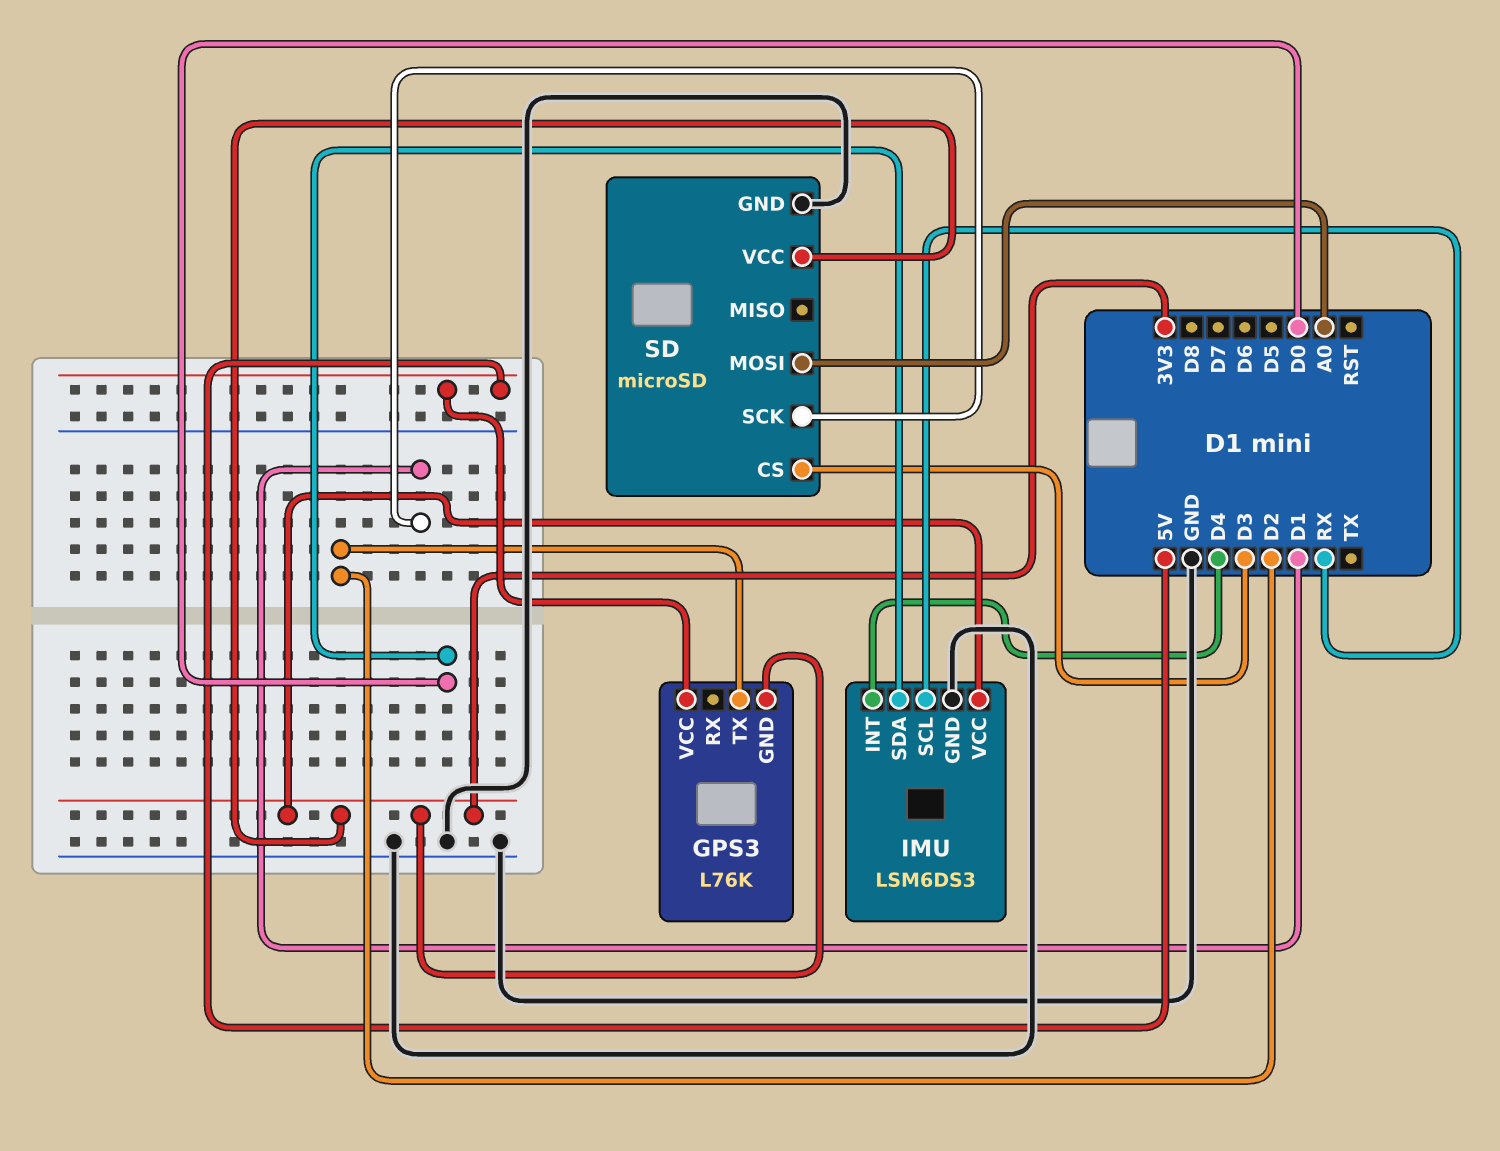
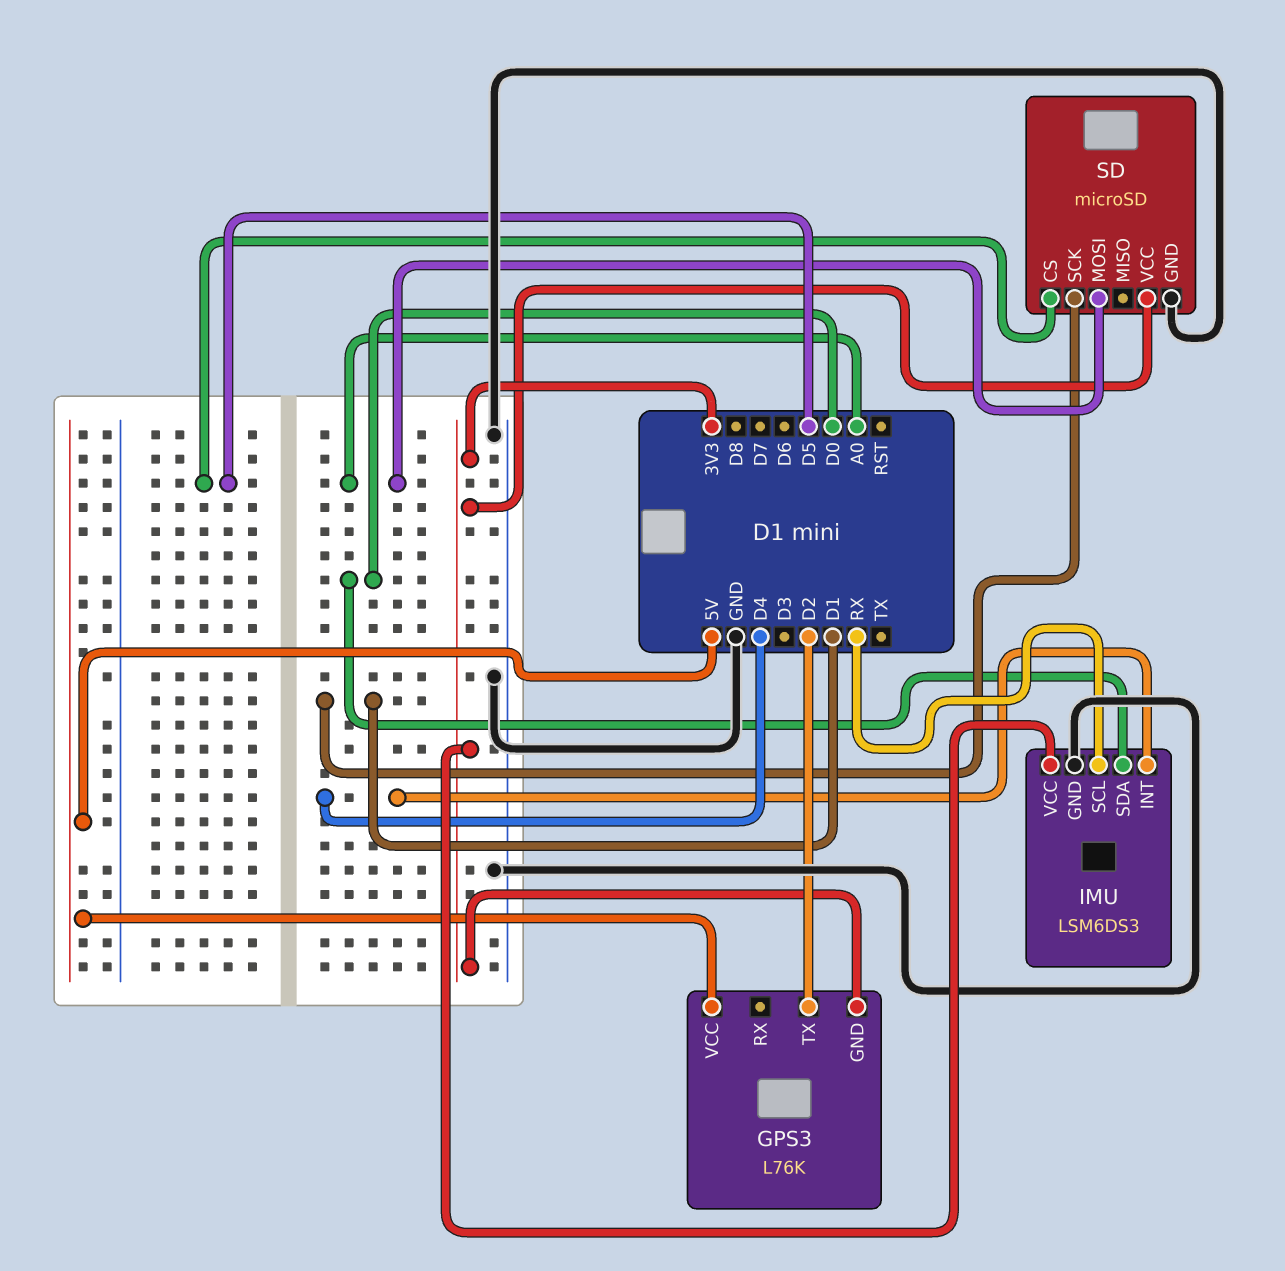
SD pin CS: D3 -> D5

